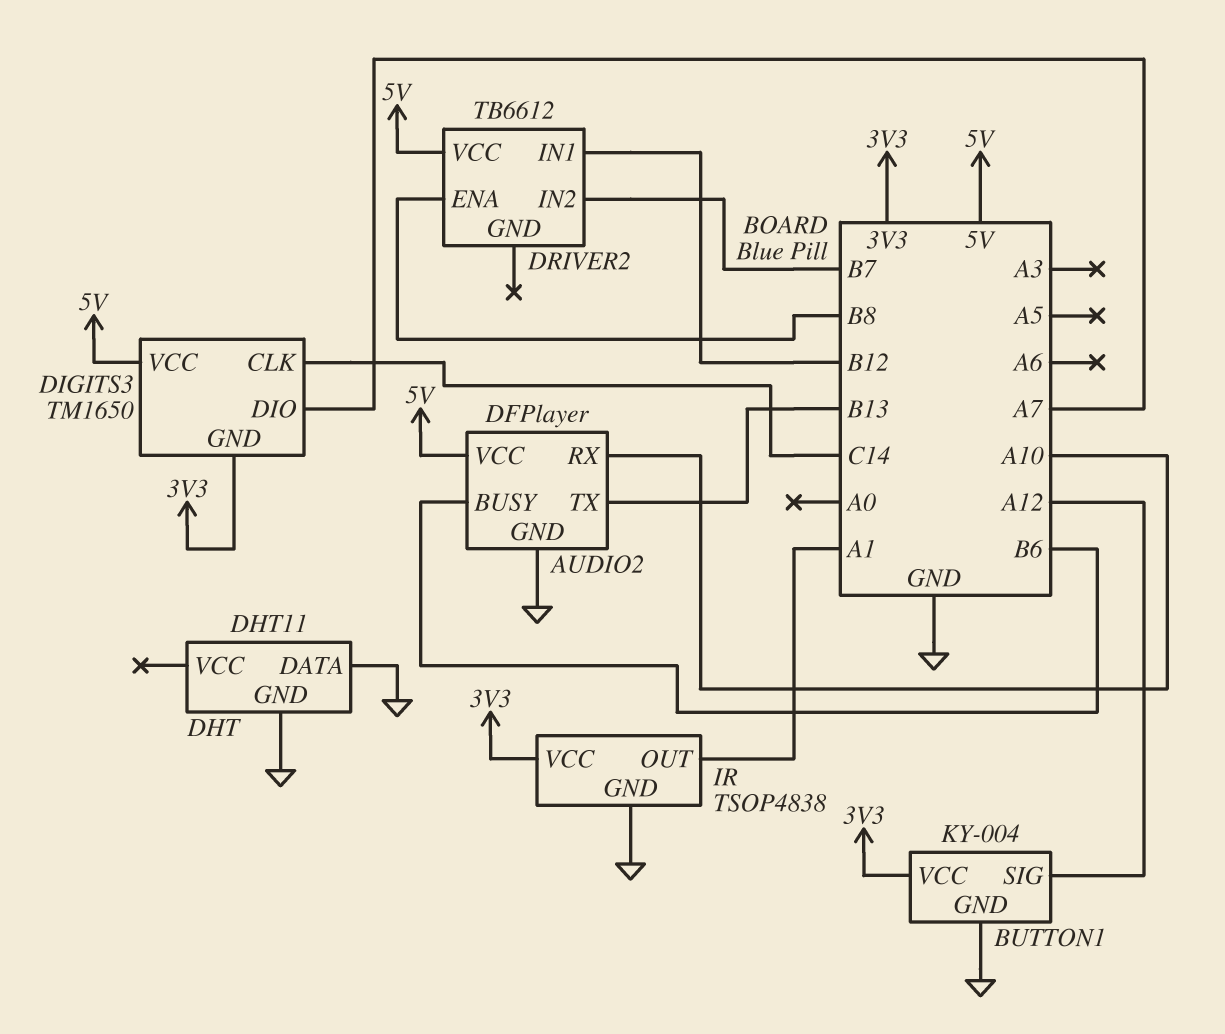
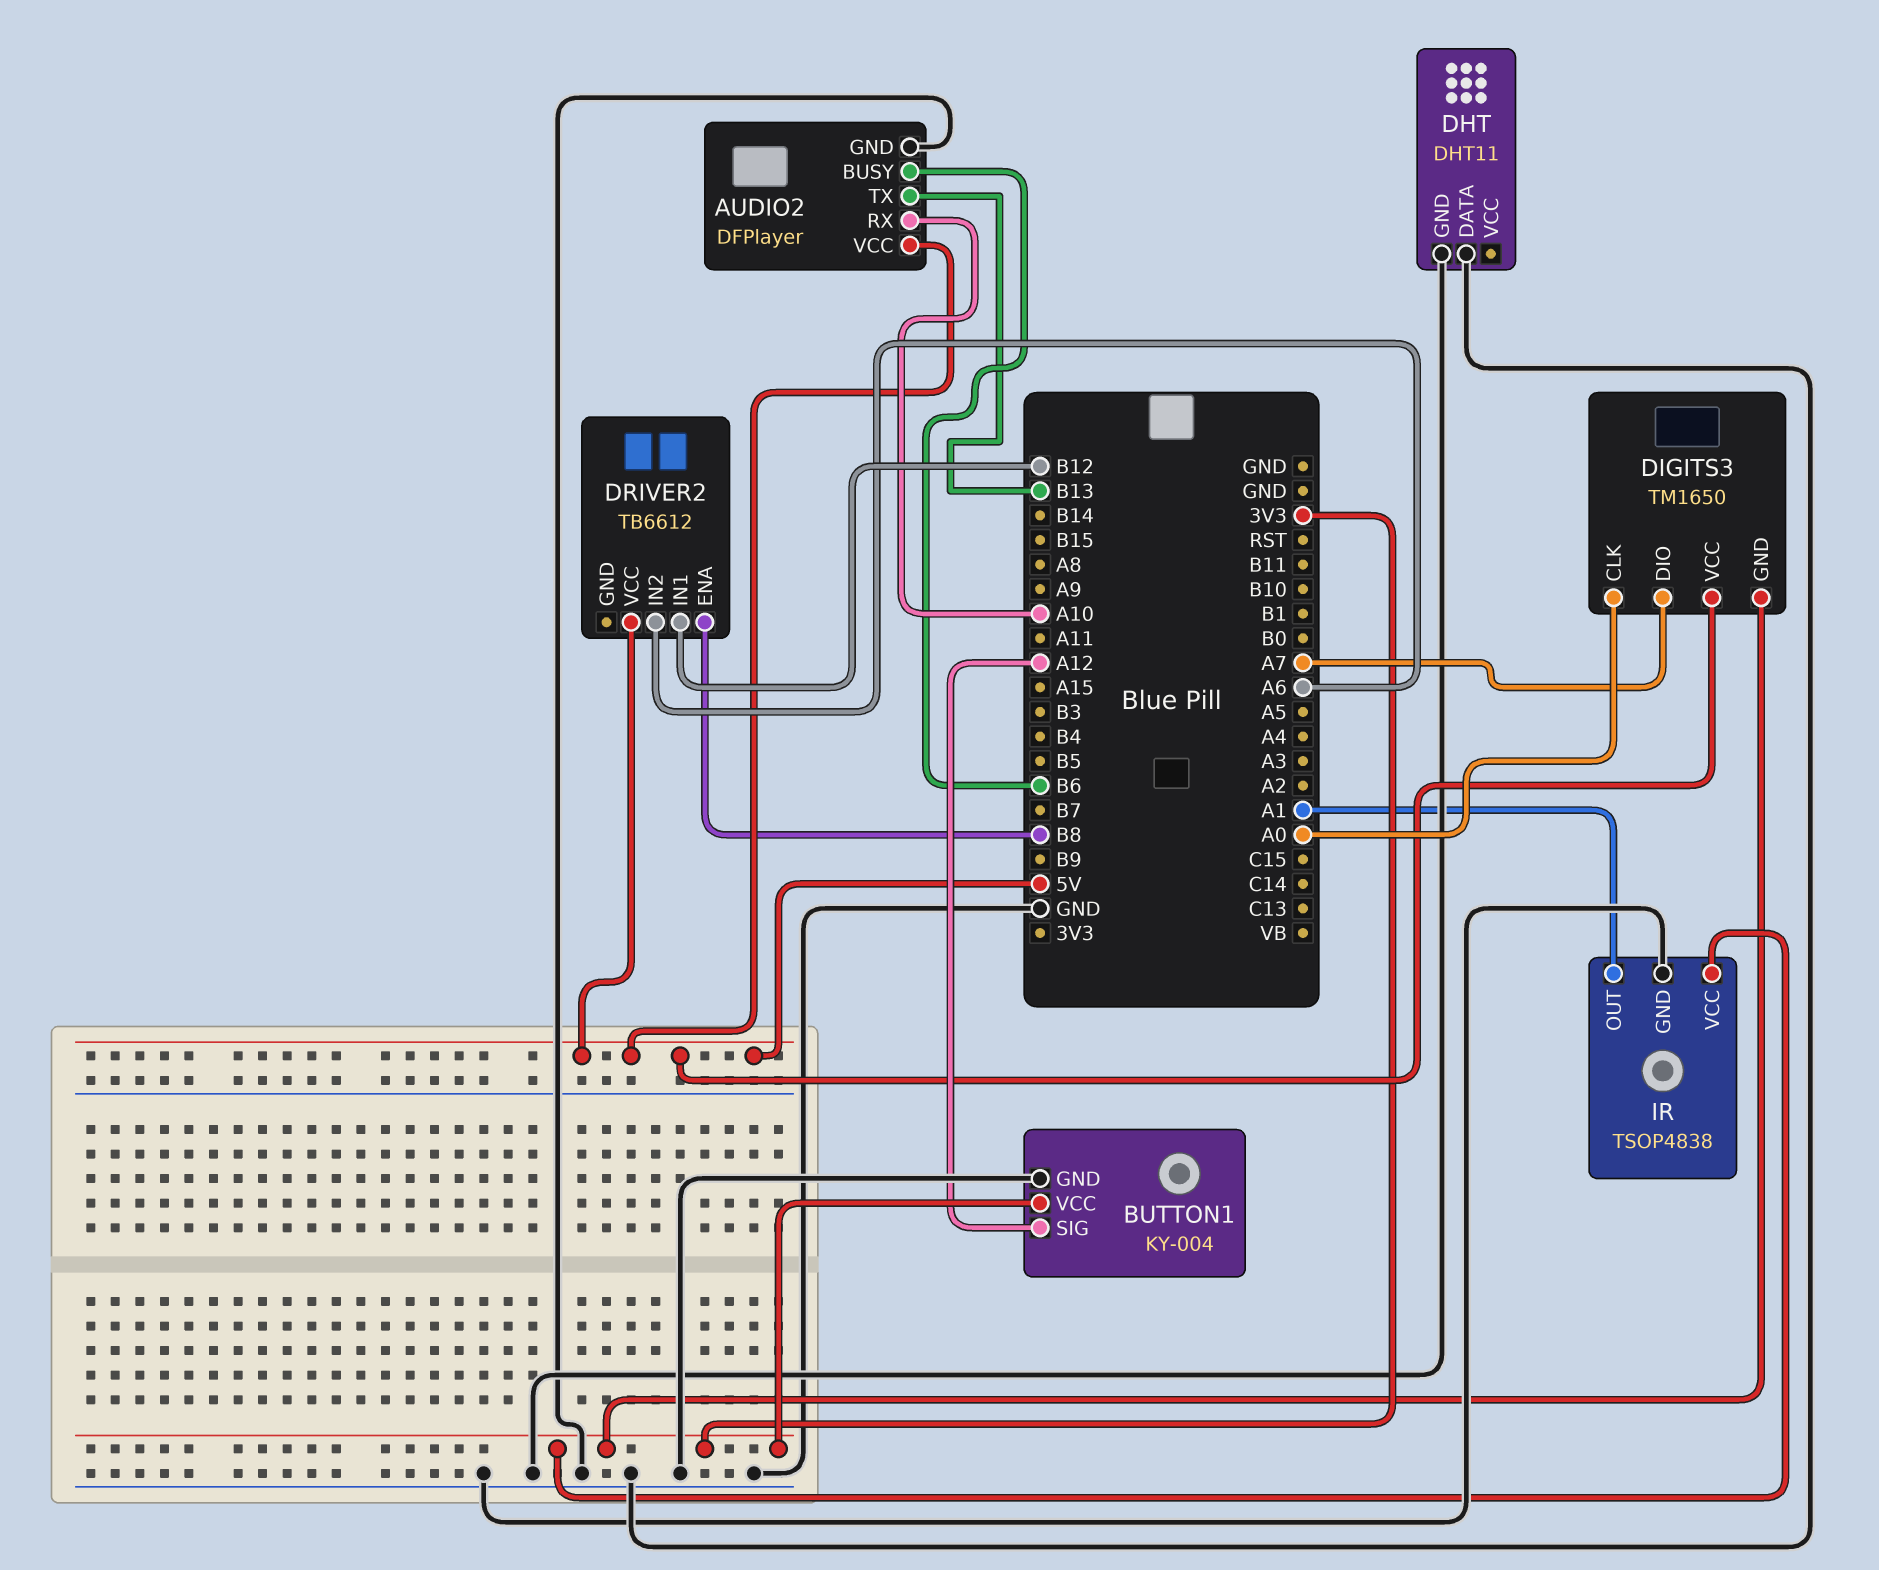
DIGITS3 pin CLK: C14 -> A0
DRIVER2 pin IN2: B7 -> A6

